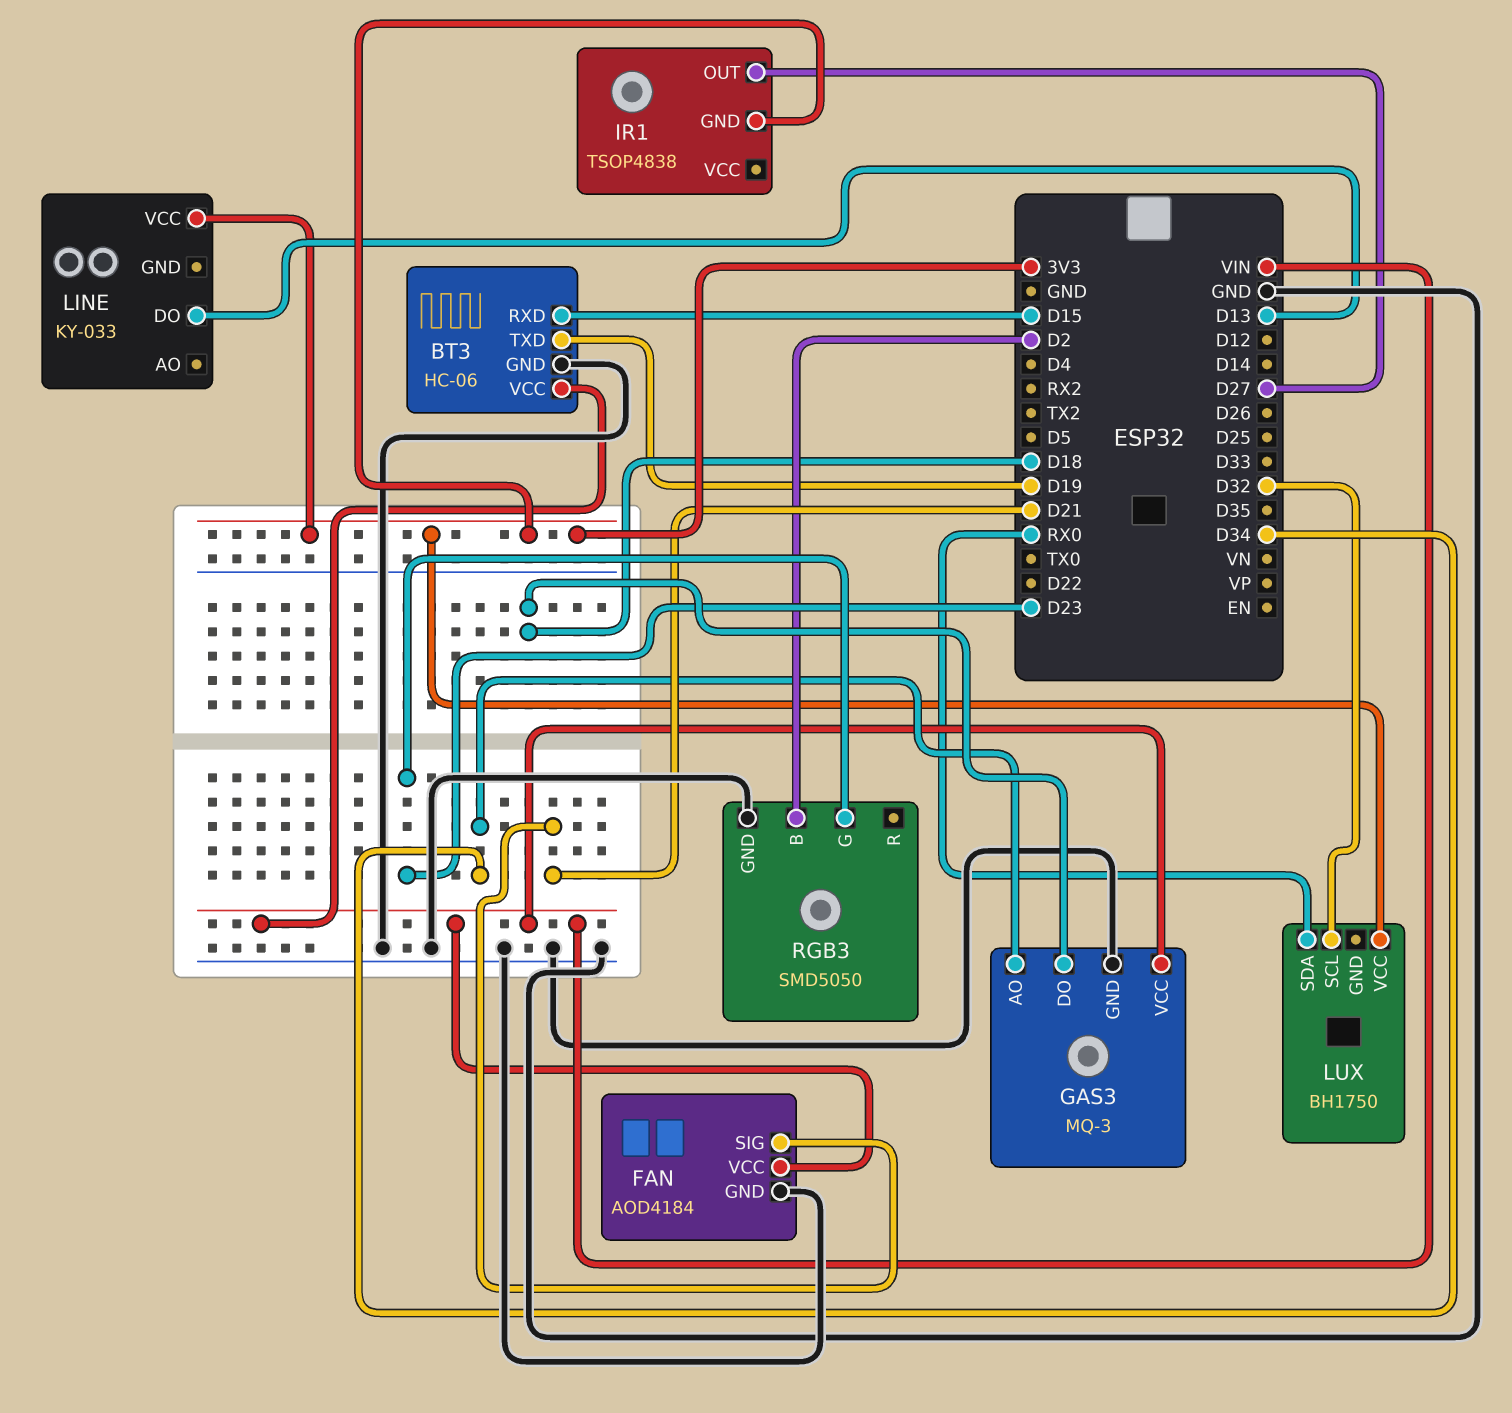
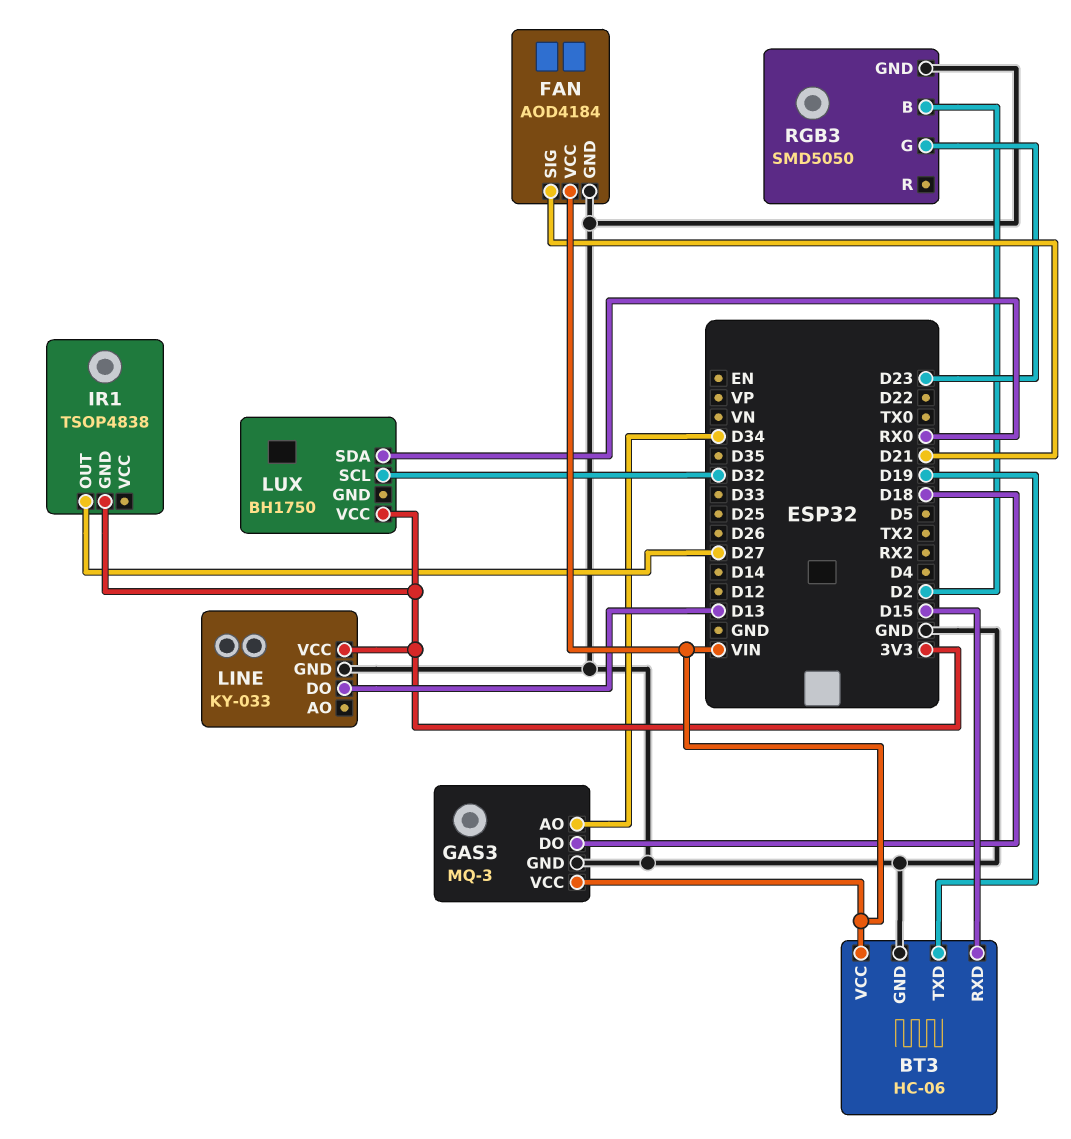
LINE pin GND: none -> GND

